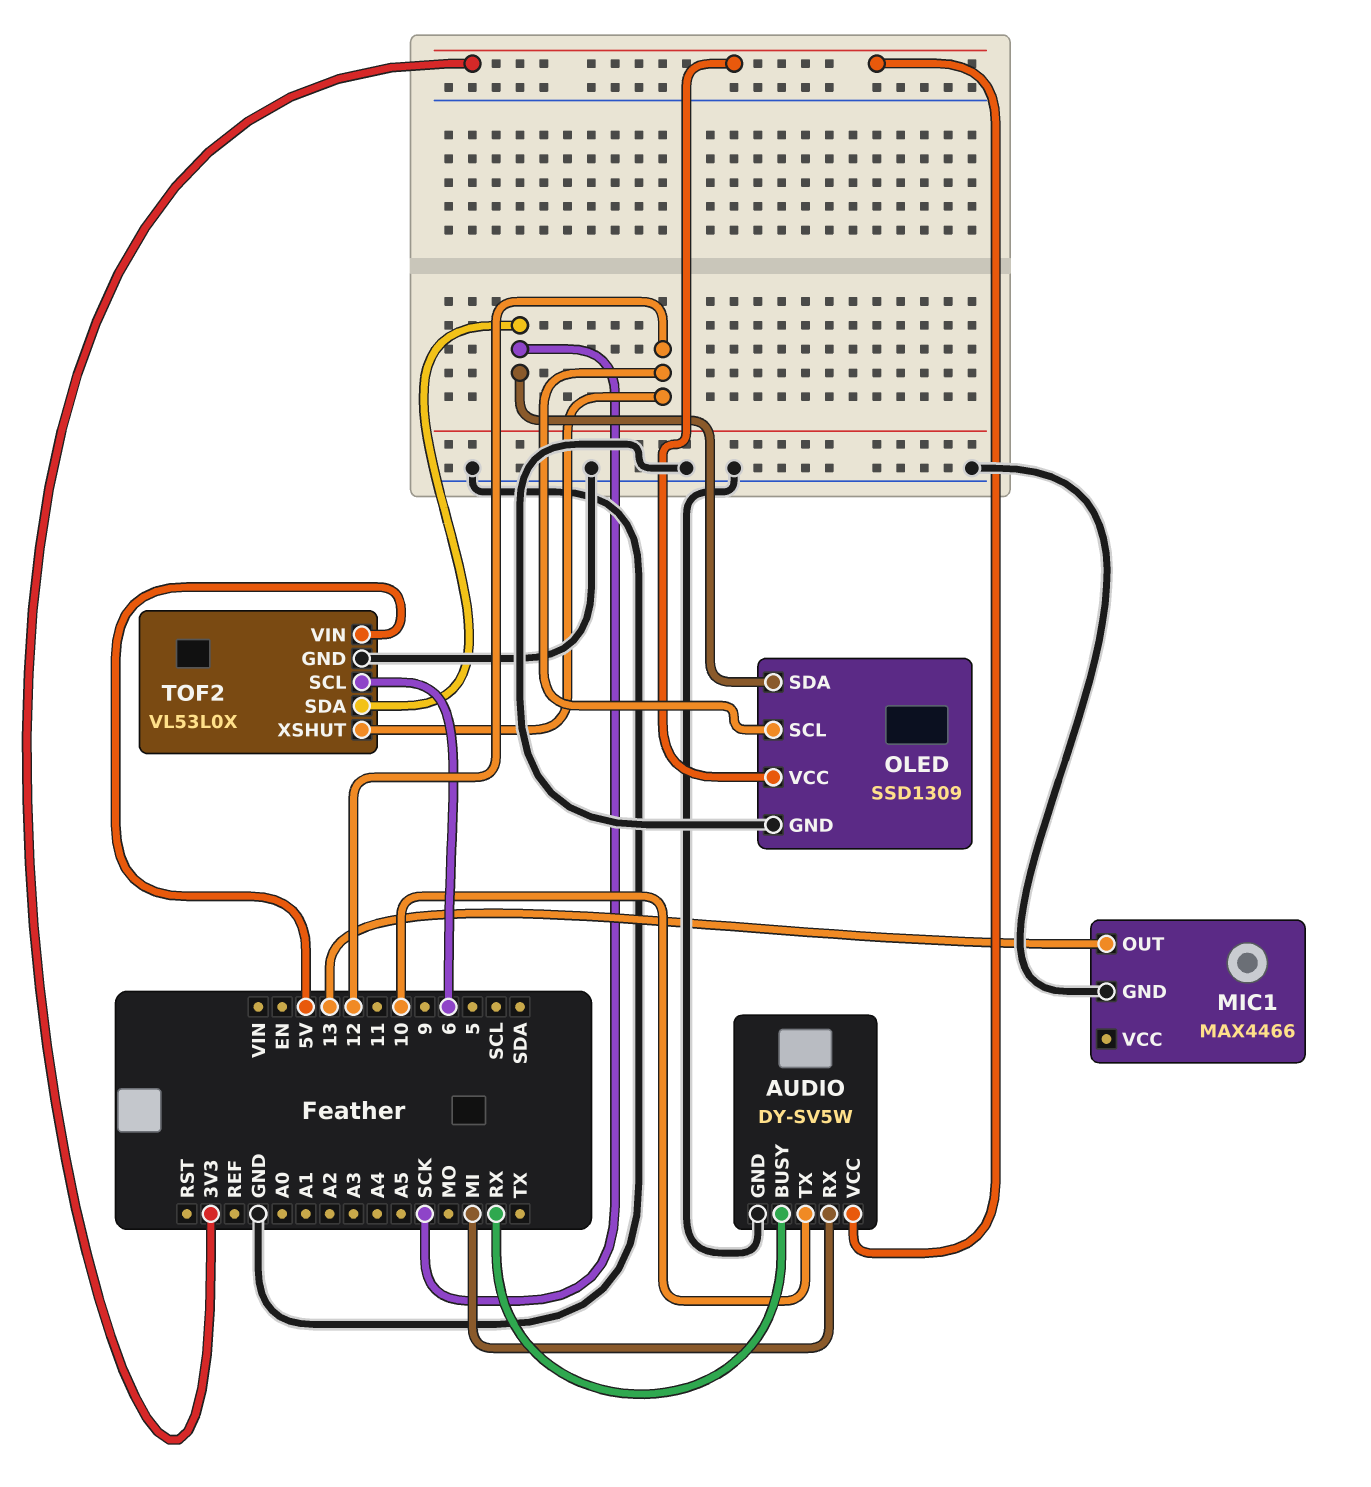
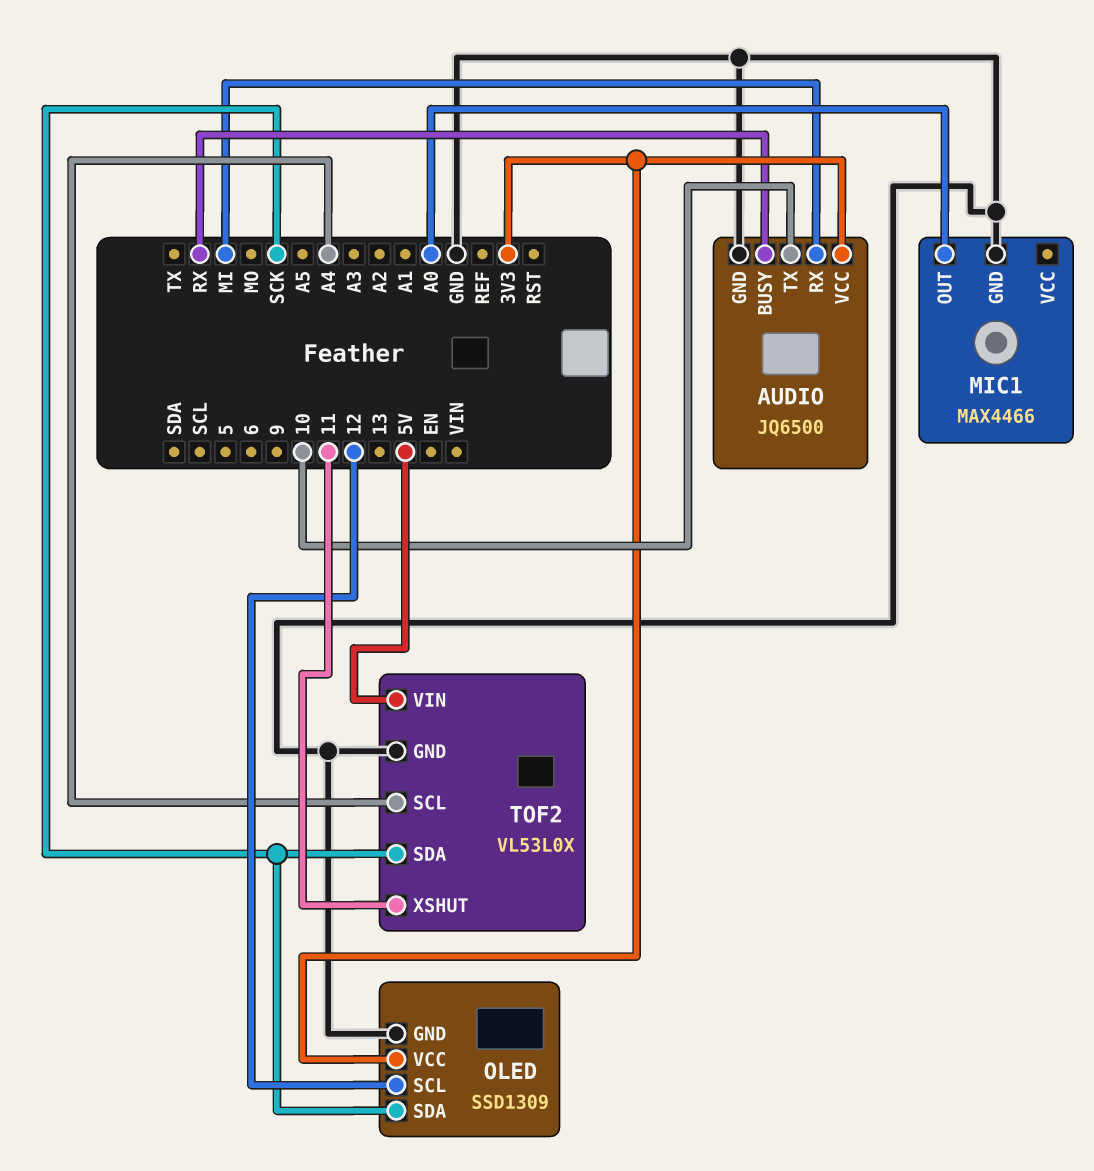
AUDIO: DY-SV5W -> JQ6500
MIC1 pin OUT: 13 -> A0
TOF2 pin SCL: 6 -> A4
TOF2 pin XSHUT: 12 -> 11

